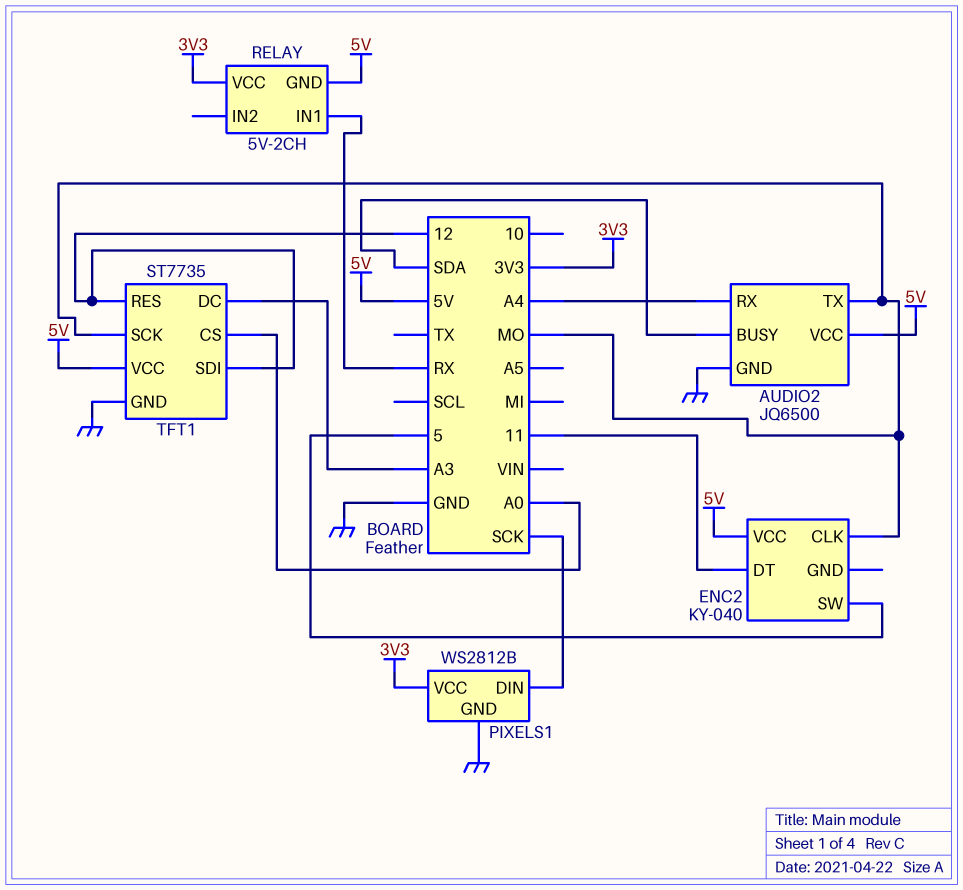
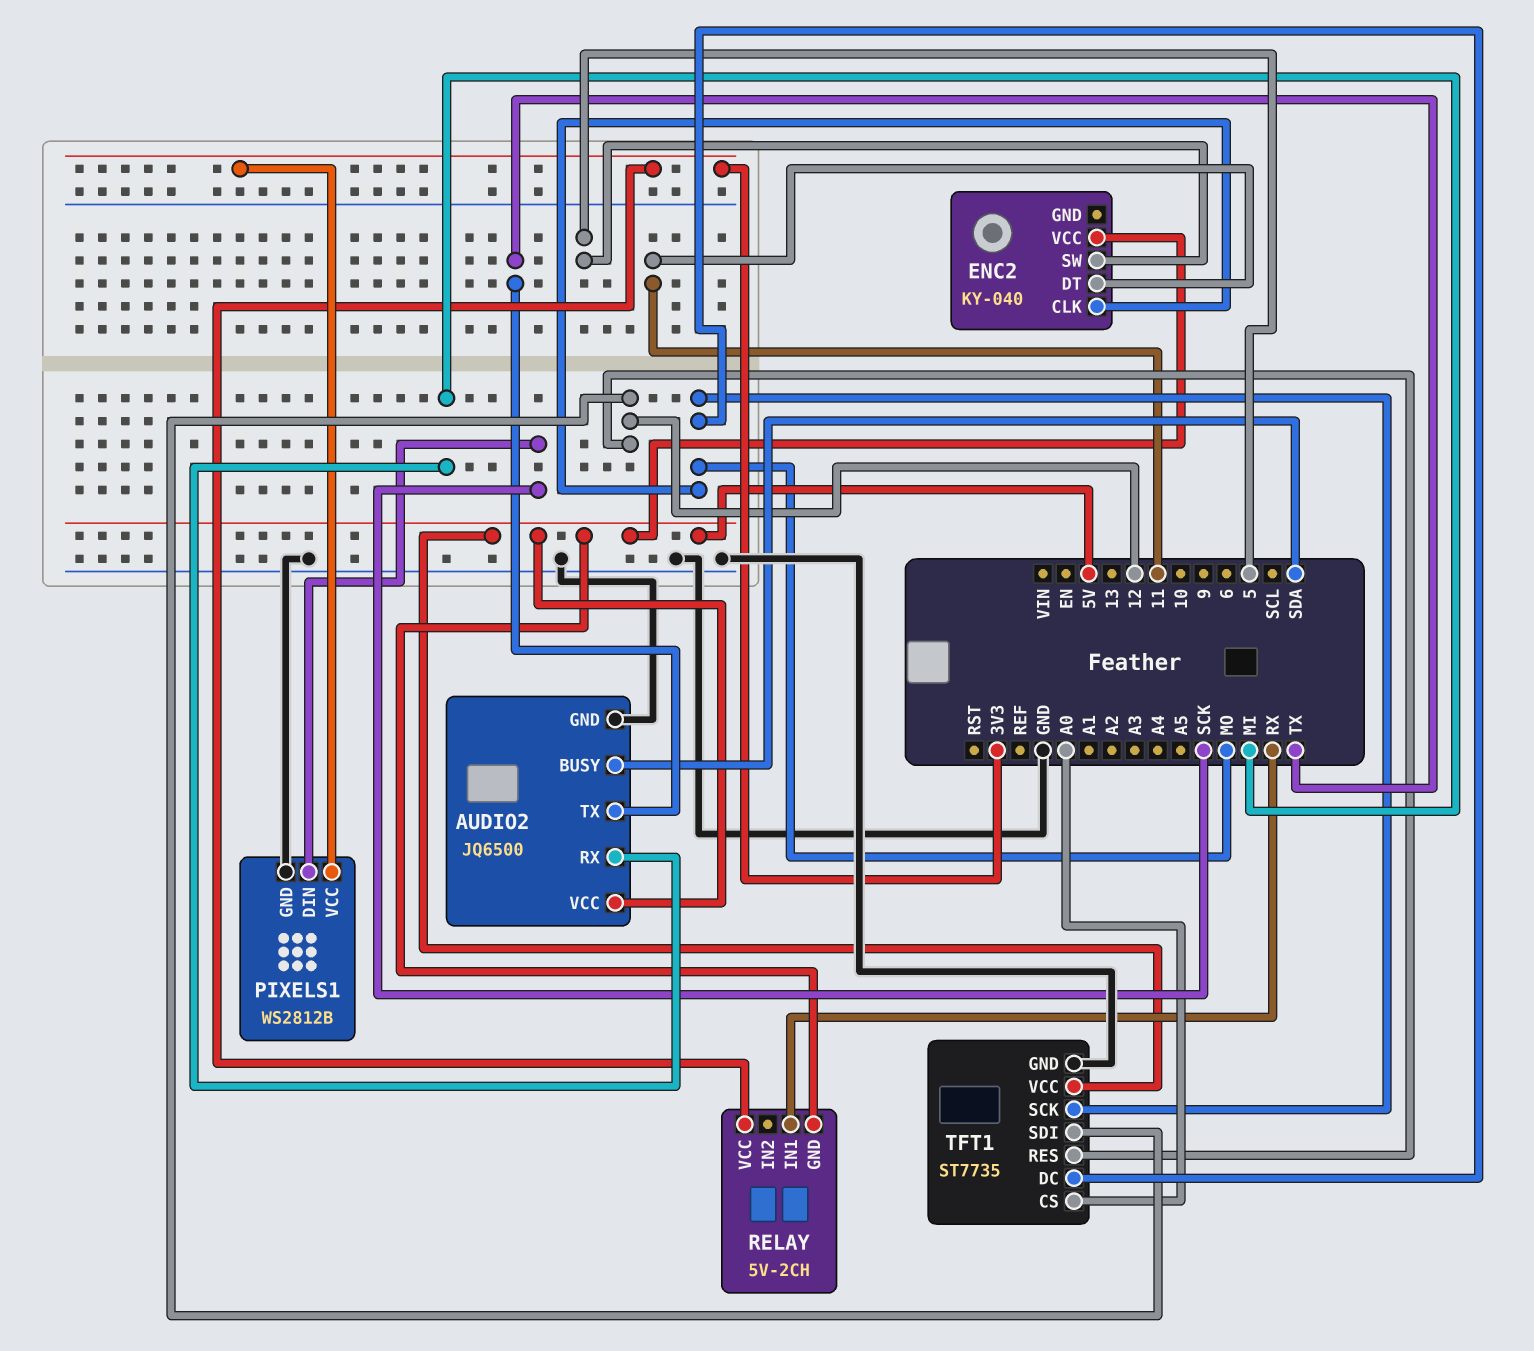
AUDIO2 pin RX: A4 -> MI
AUDIO2 pin TX: MO -> TX
TFT1 pin DC: A3 -> MO

